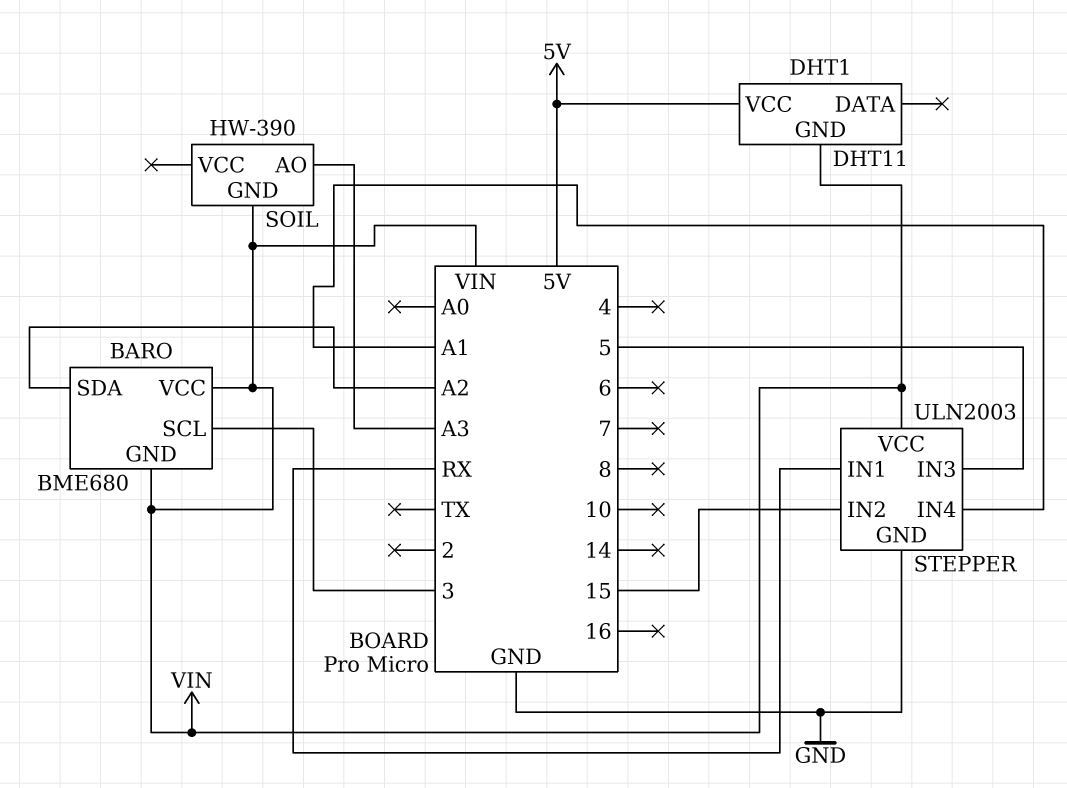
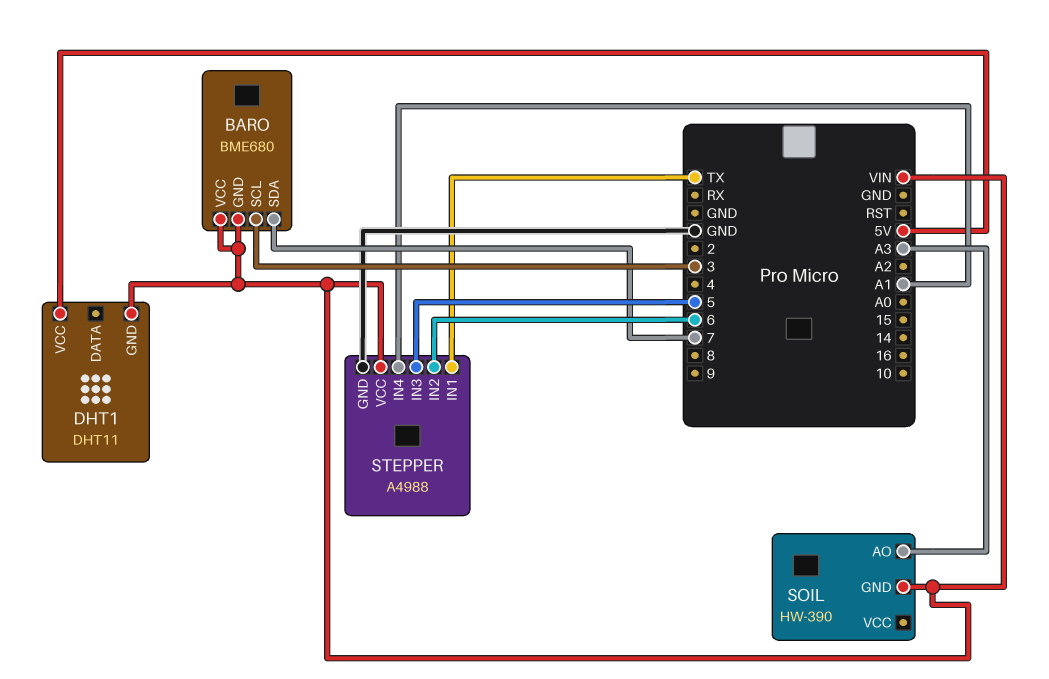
BARO pin SDA: A2 -> 7
STEPPER: ULN2003 -> A4988
STEPPER pin IN1: RX -> TX
STEPPER pin IN2: 15 -> 6

